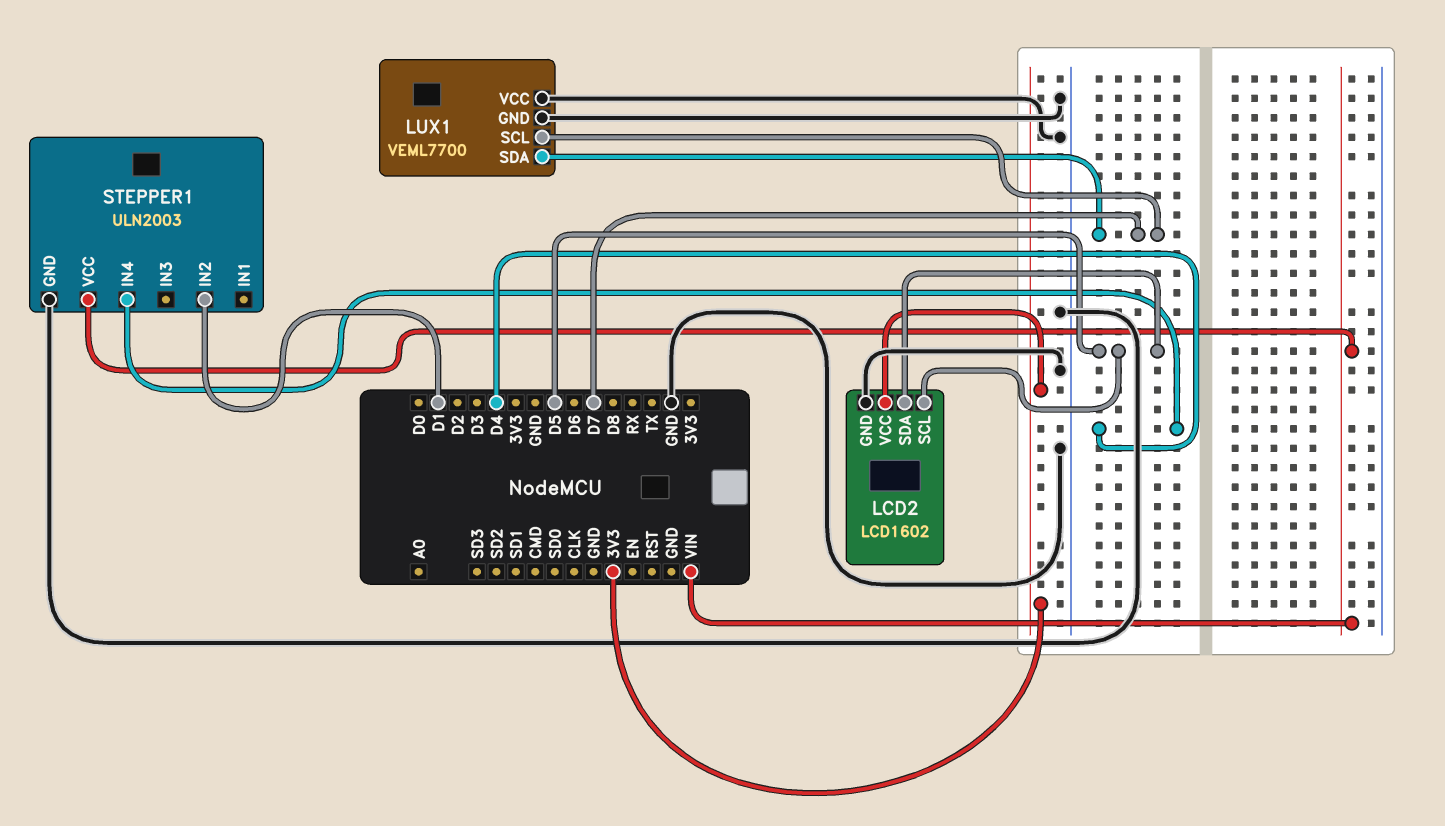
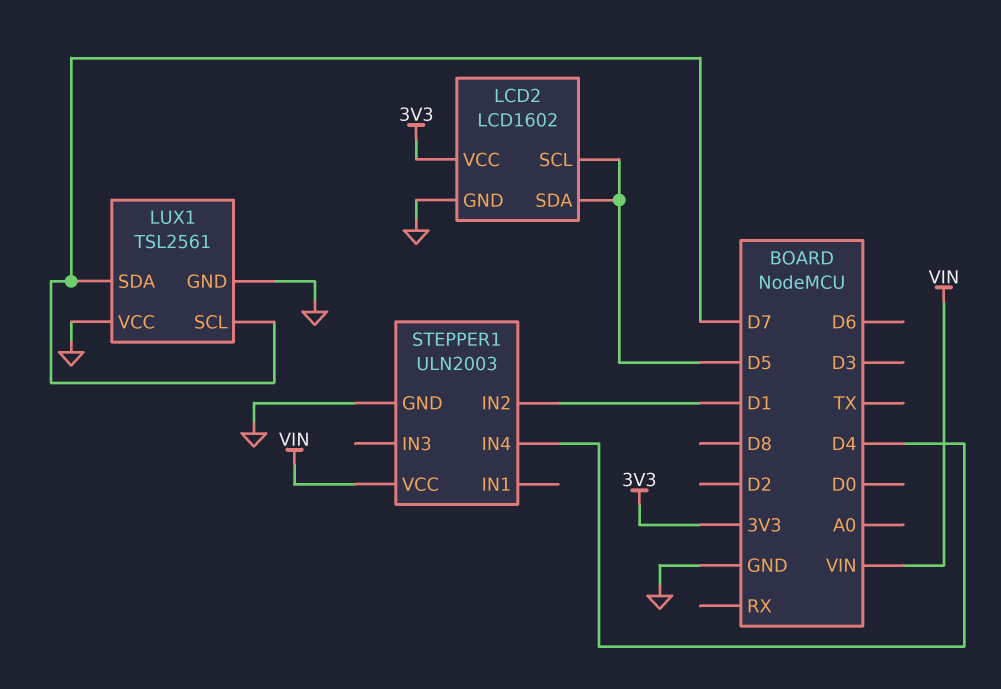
LUX1: VEML7700 -> TSL2561

